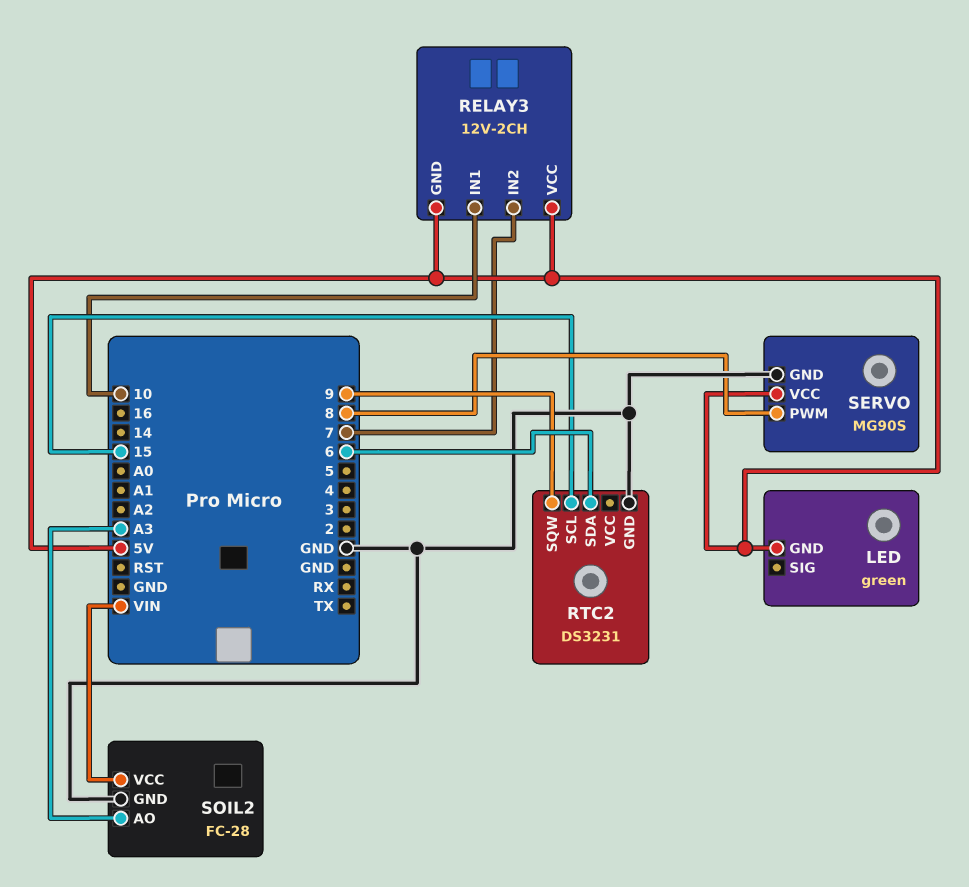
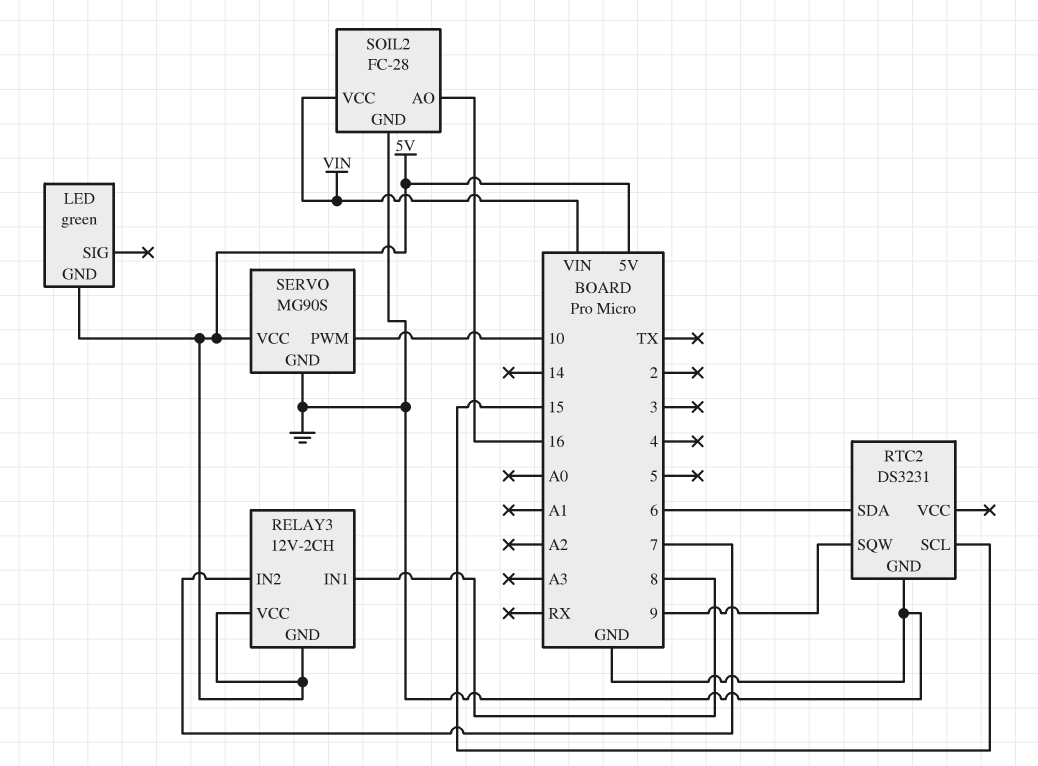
RELAY3 pin IN1: 10 -> 8
SERVO pin PWM: 8 -> 10
SOIL2 pin AO: A3 -> 16

